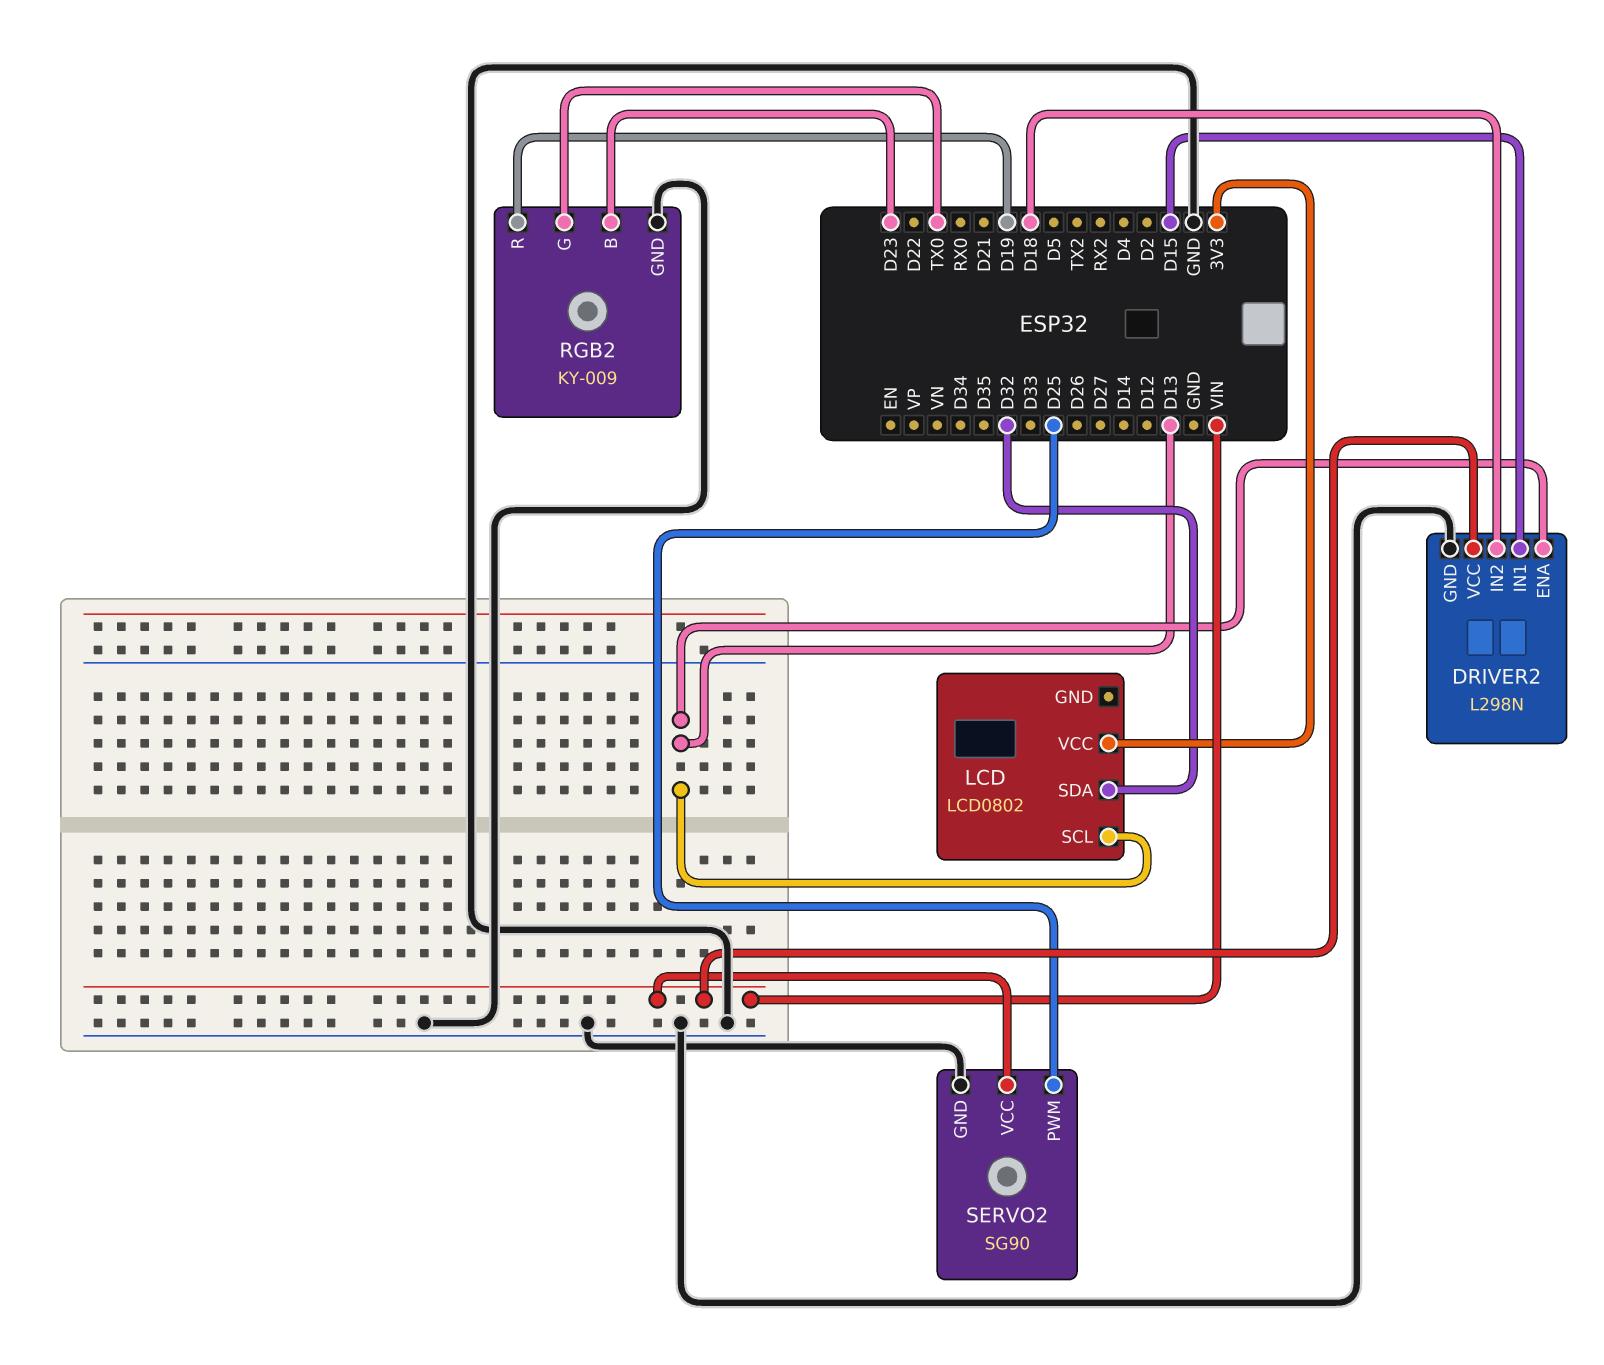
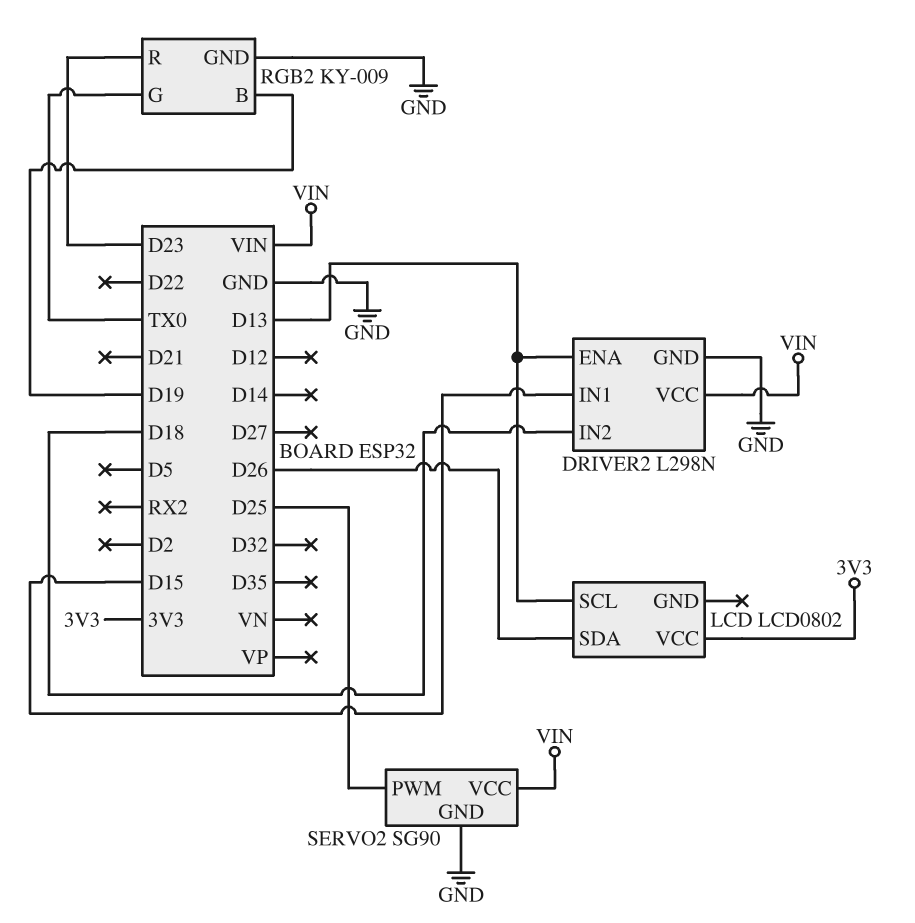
LCD pin SDA: D32 -> D26
RGB2 pin B: D23 -> D19
RGB2 pin R: D19 -> D23

